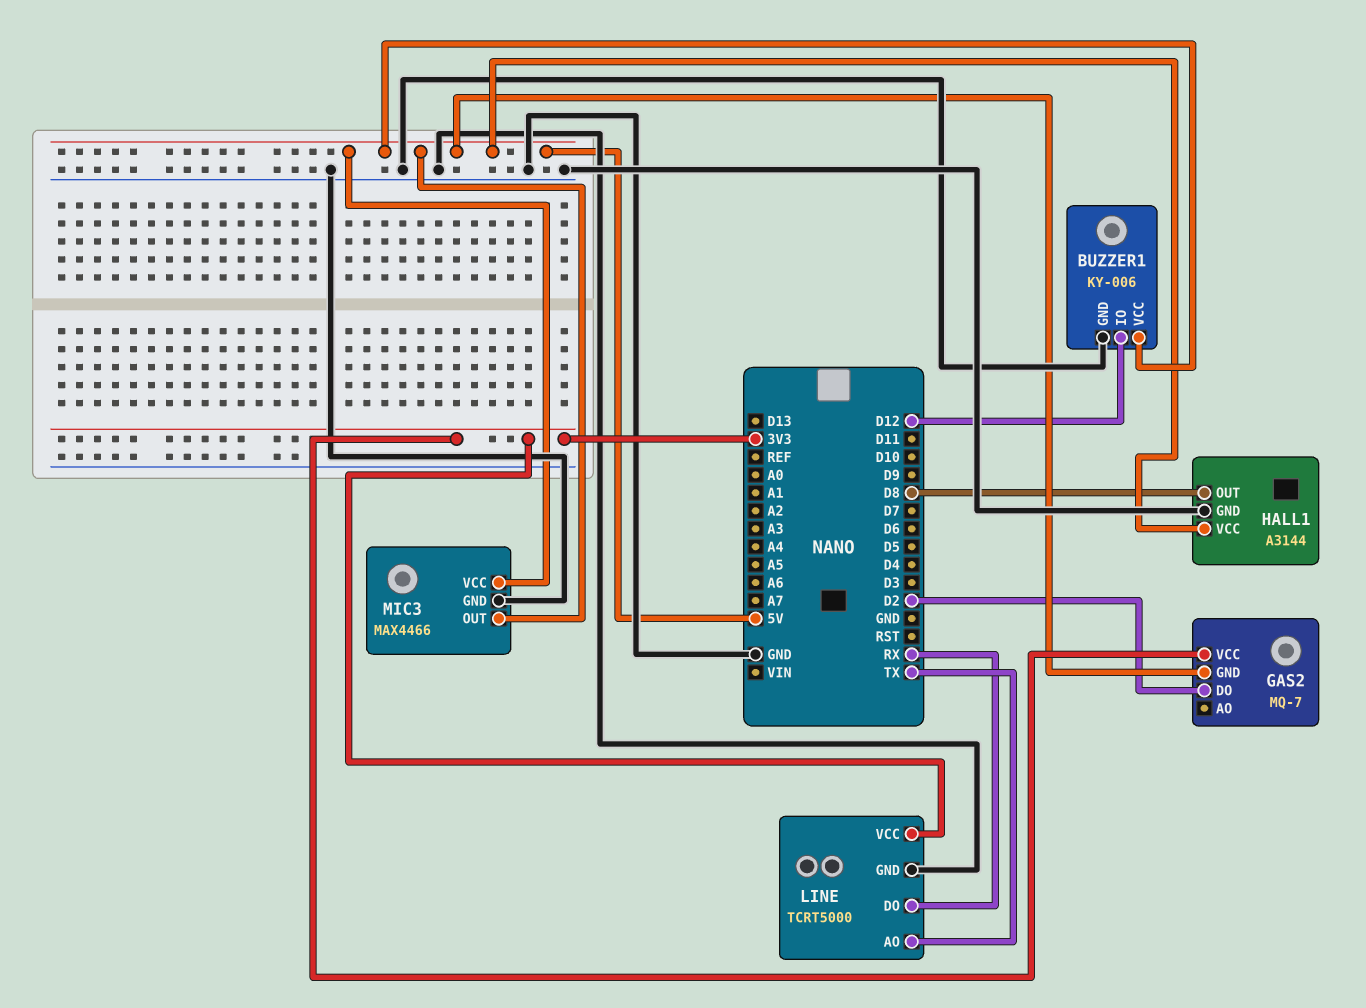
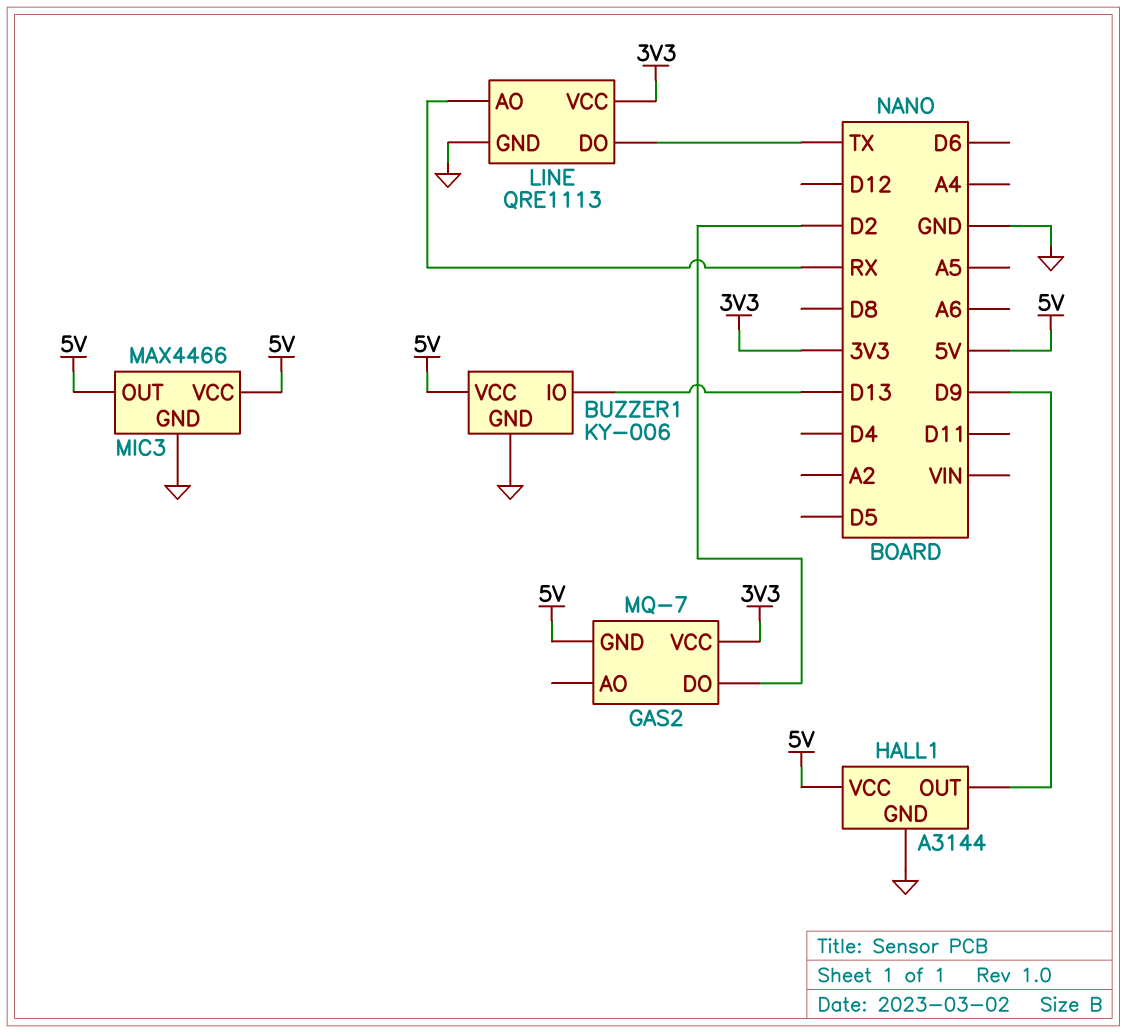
BUZZER1 pin IO: D12 -> D13
HALL1 pin OUT: D8 -> D9
LINE: TCRT5000 -> QRE1113
LINE pin AO: TX -> RX
LINE pin DO: RX -> TX

